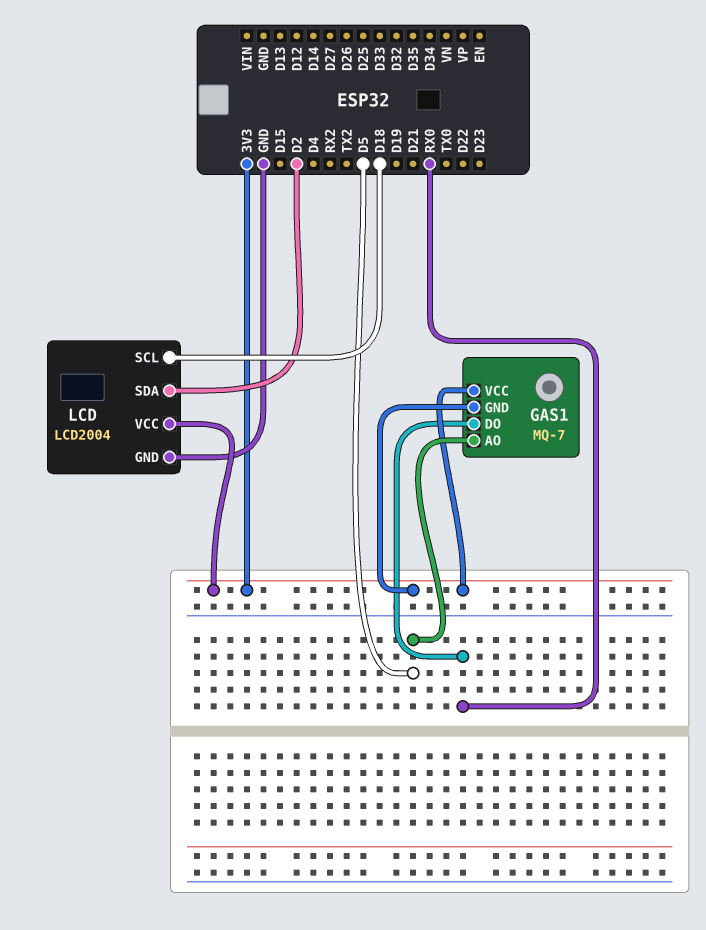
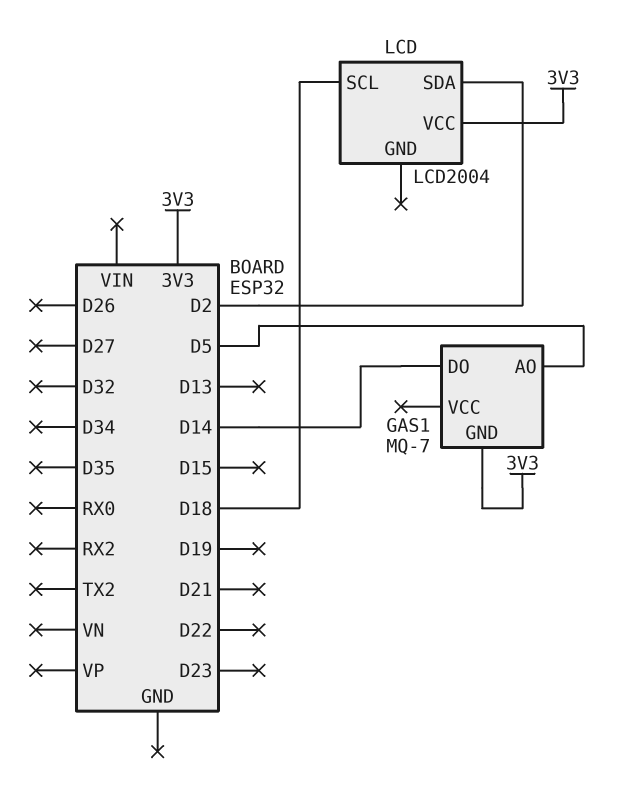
GAS1 pin DO: RX0 -> D14
GAS1 pin VCC: 3V3 -> none
LCD pin GND: GND -> none

